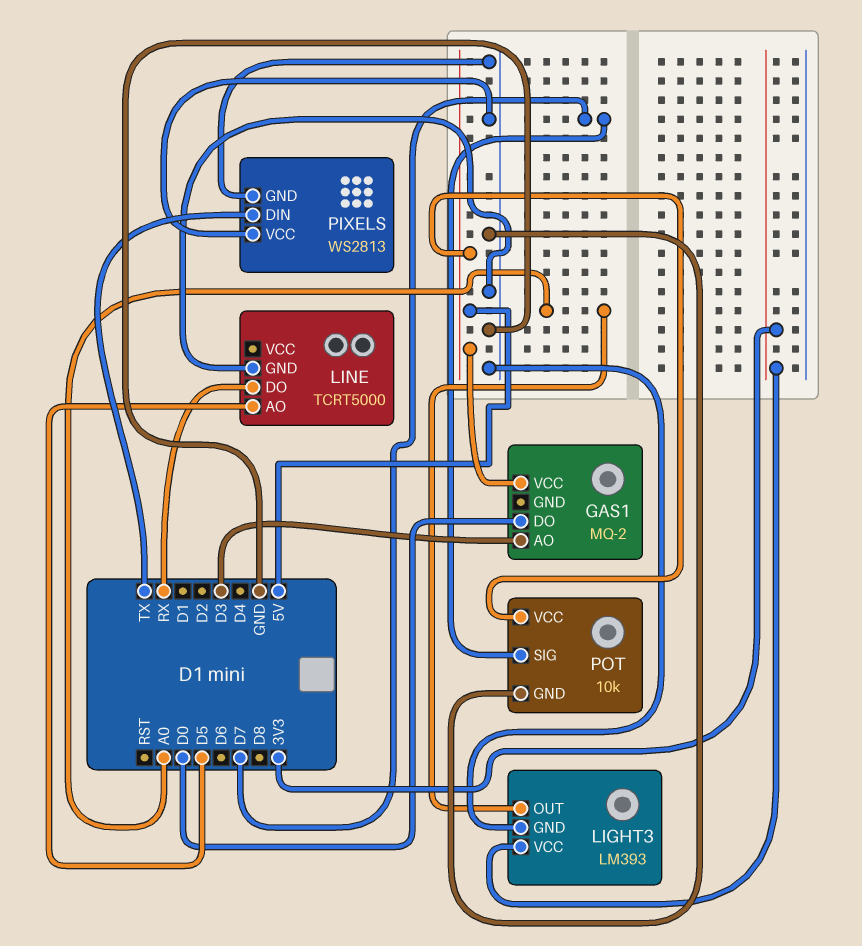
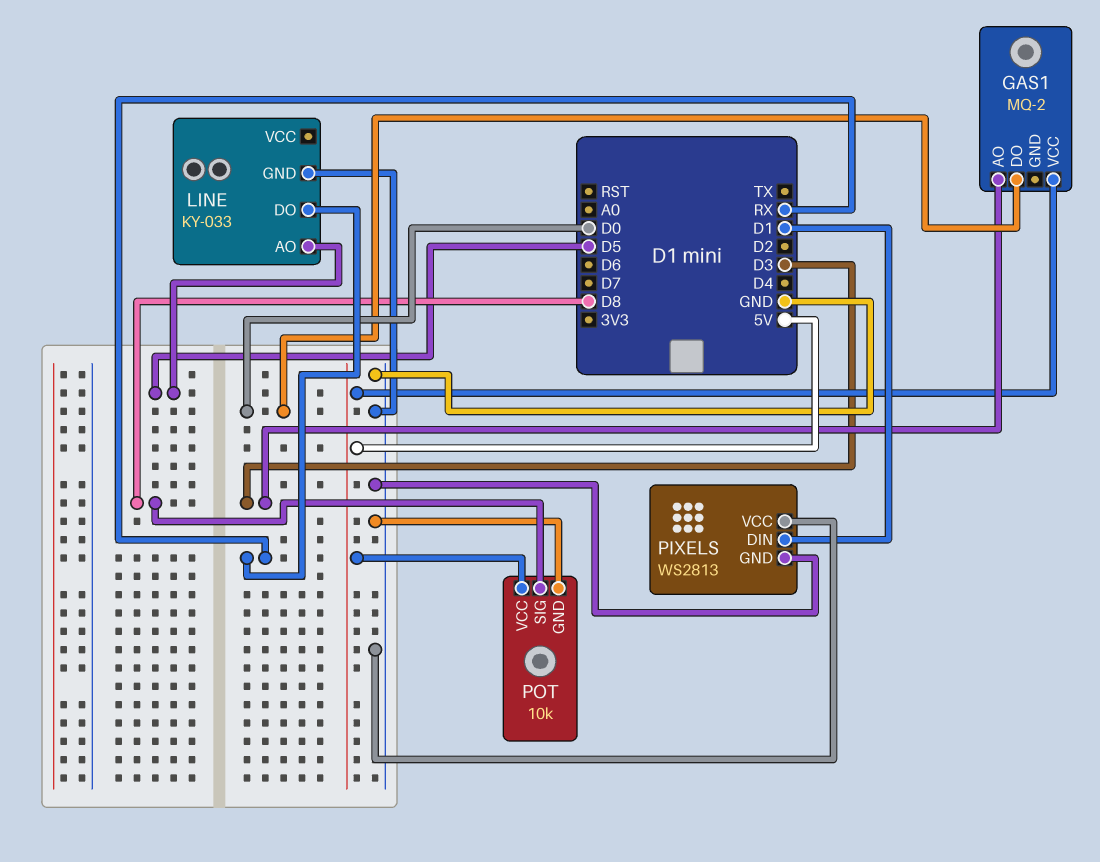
LIGHT3: LM393 -> none
LIGHT3 pin GND: GND -> none
LIGHT3 pin OUT: A0 -> none
LIGHT3 pin VCC: 3V3 -> none
LINE: TCRT5000 -> KY-033
PIXELS pin DIN: TX -> D1
POT pin SIG: D7 -> D8

